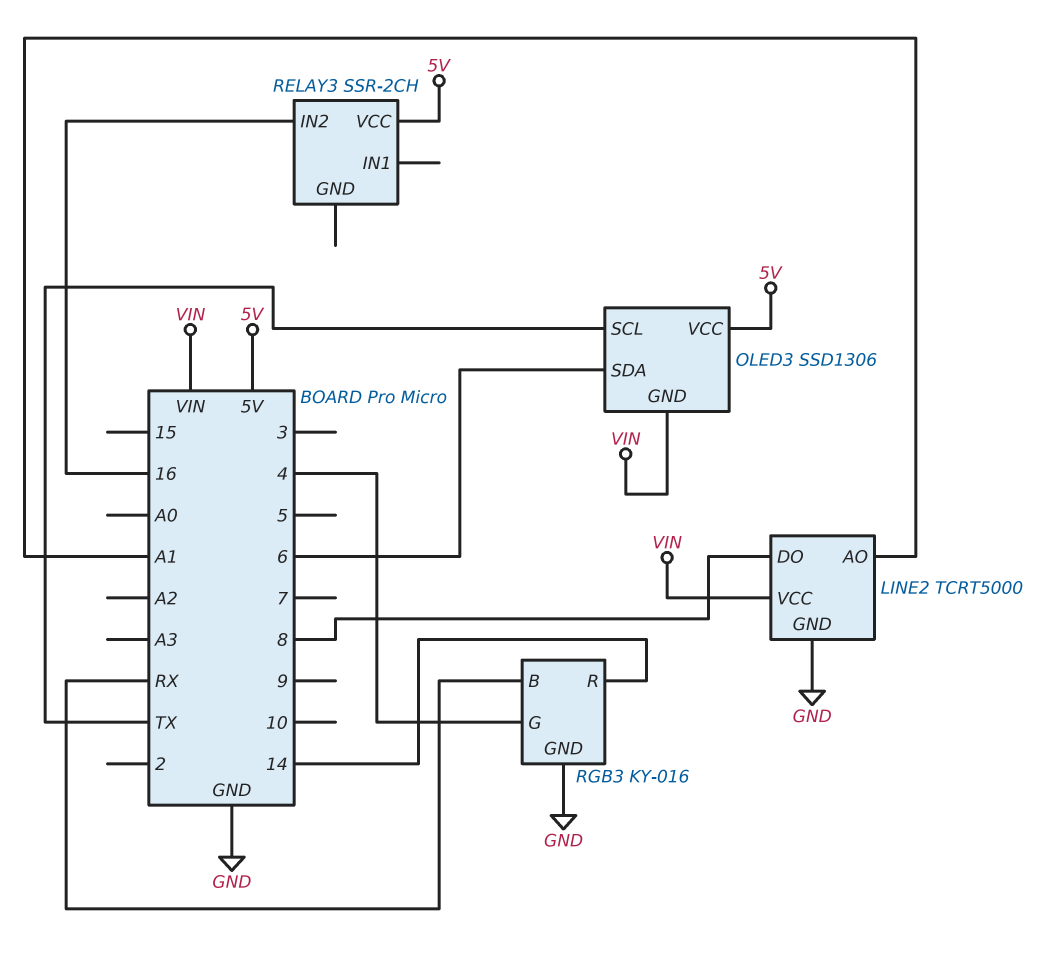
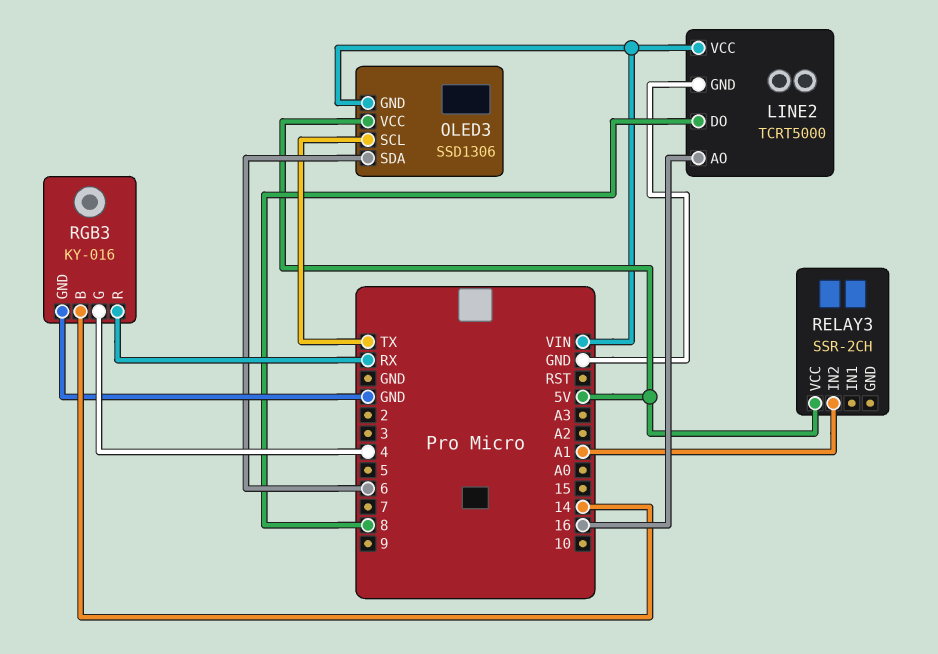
LINE2 pin AO: A1 -> 16
RELAY3 pin IN2: 16 -> A1
RGB3 pin B: RX -> 14
RGB3 pin R: 14 -> RX

